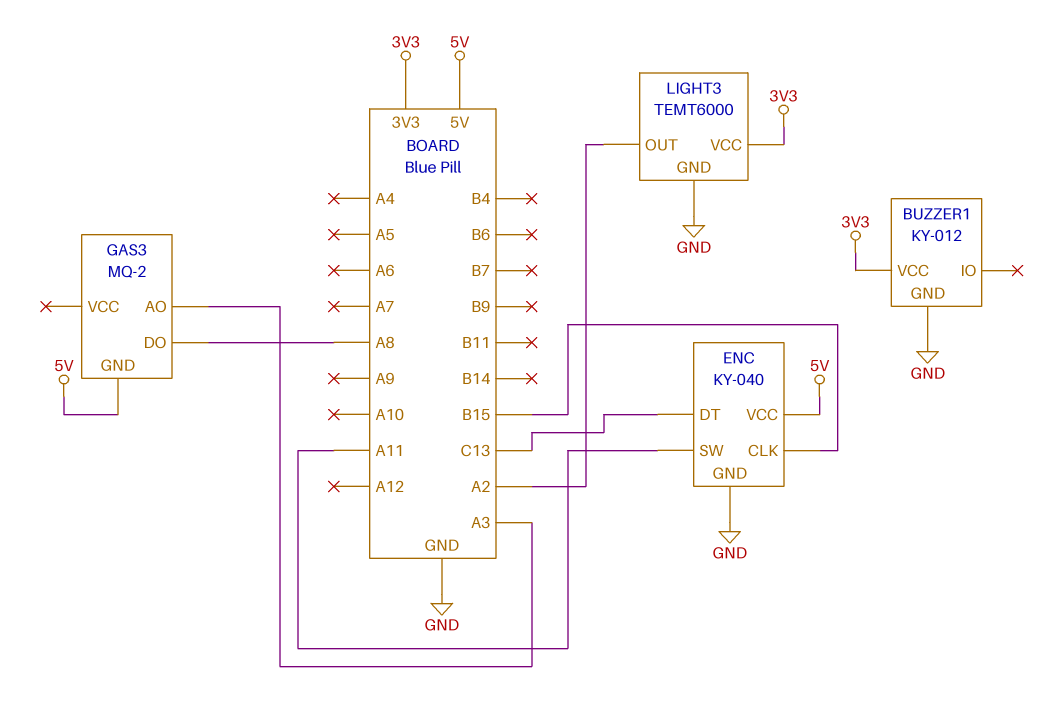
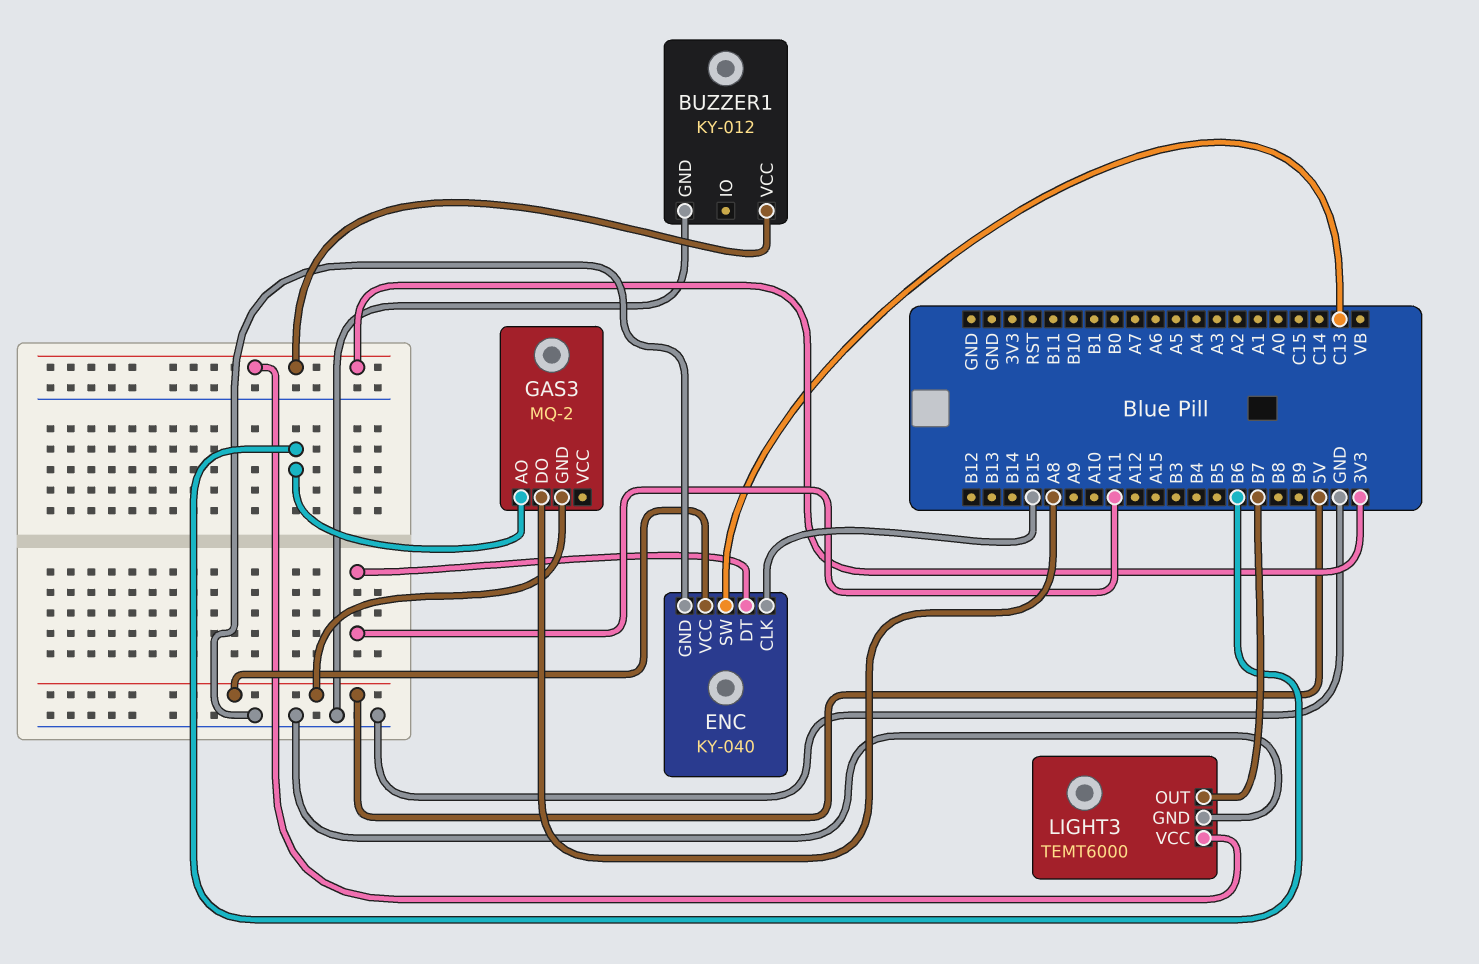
ENC pin DT: C13 -> A11
ENC pin SW: A11 -> C13
GAS3 pin AO: A3 -> B6
LIGHT3 pin OUT: A2 -> B7

